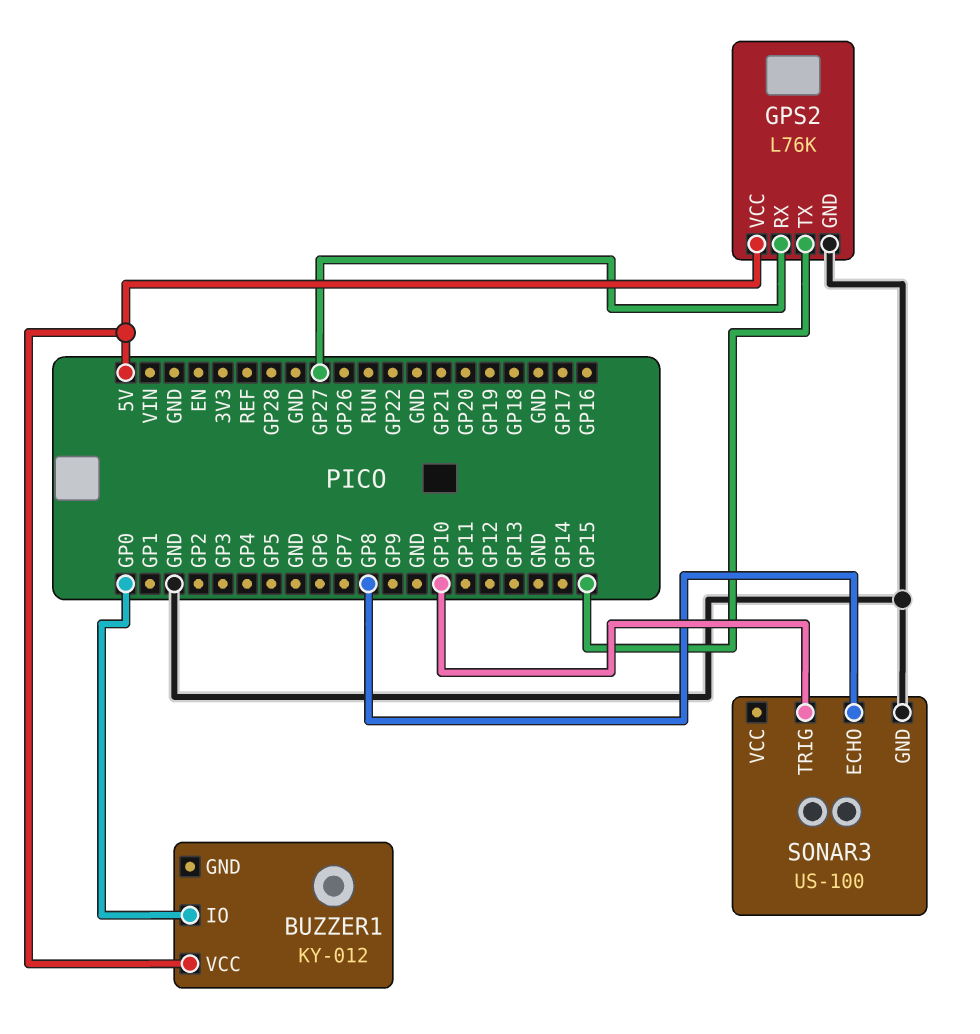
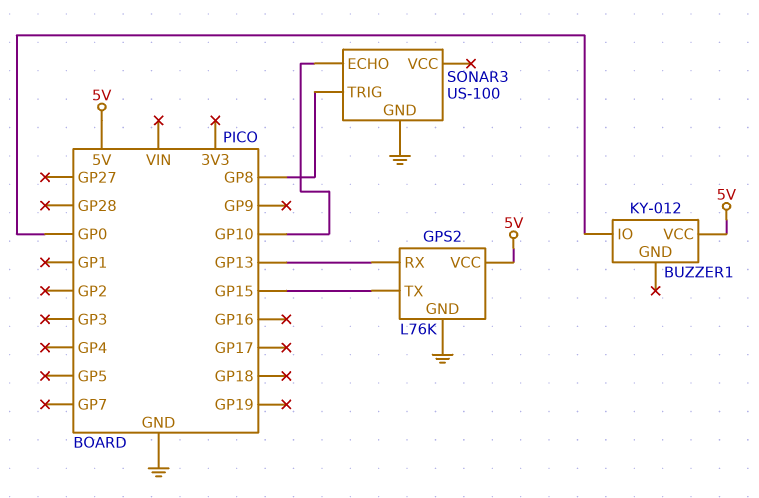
GPS2 pin RX: GP27 -> GP13
SONAR3 pin ECHO: GP8 -> GP10
SONAR3 pin TRIG: GP10 -> GP8

